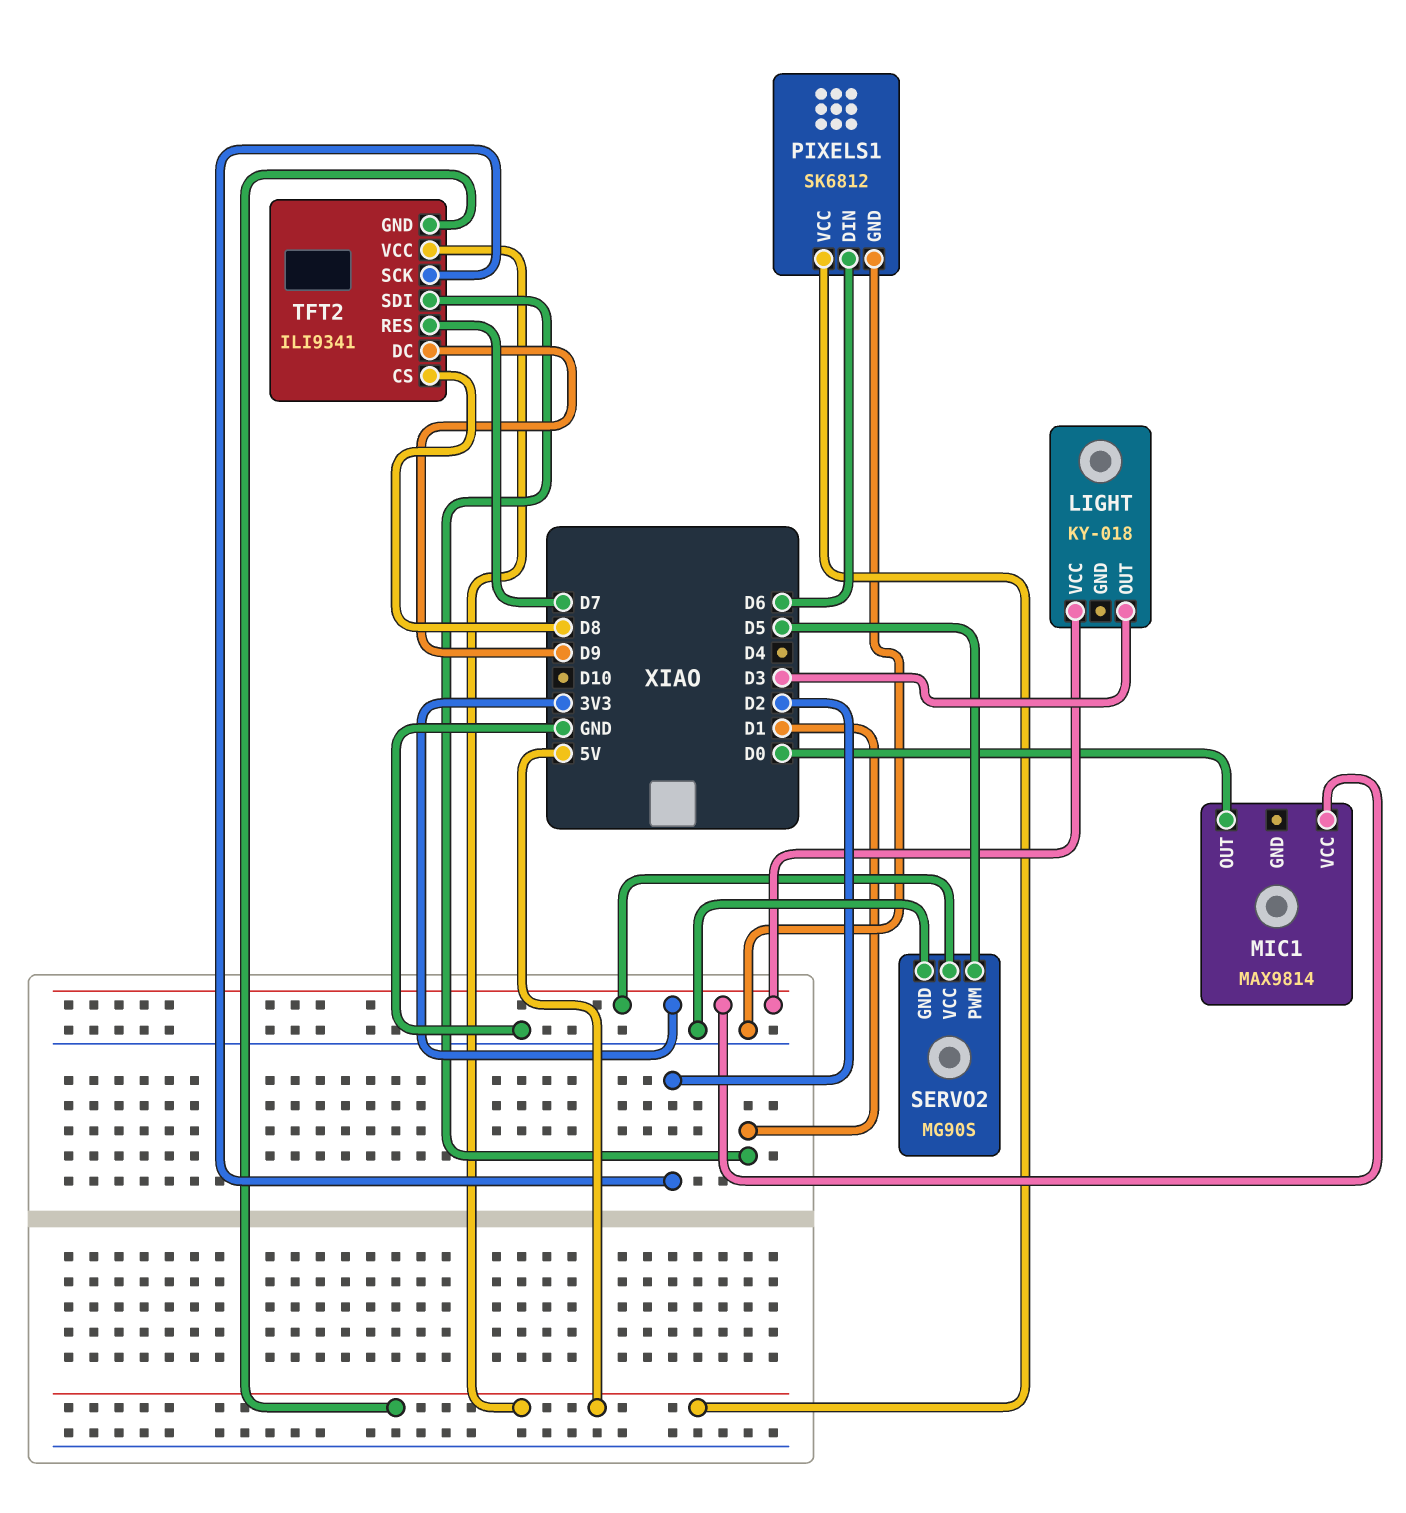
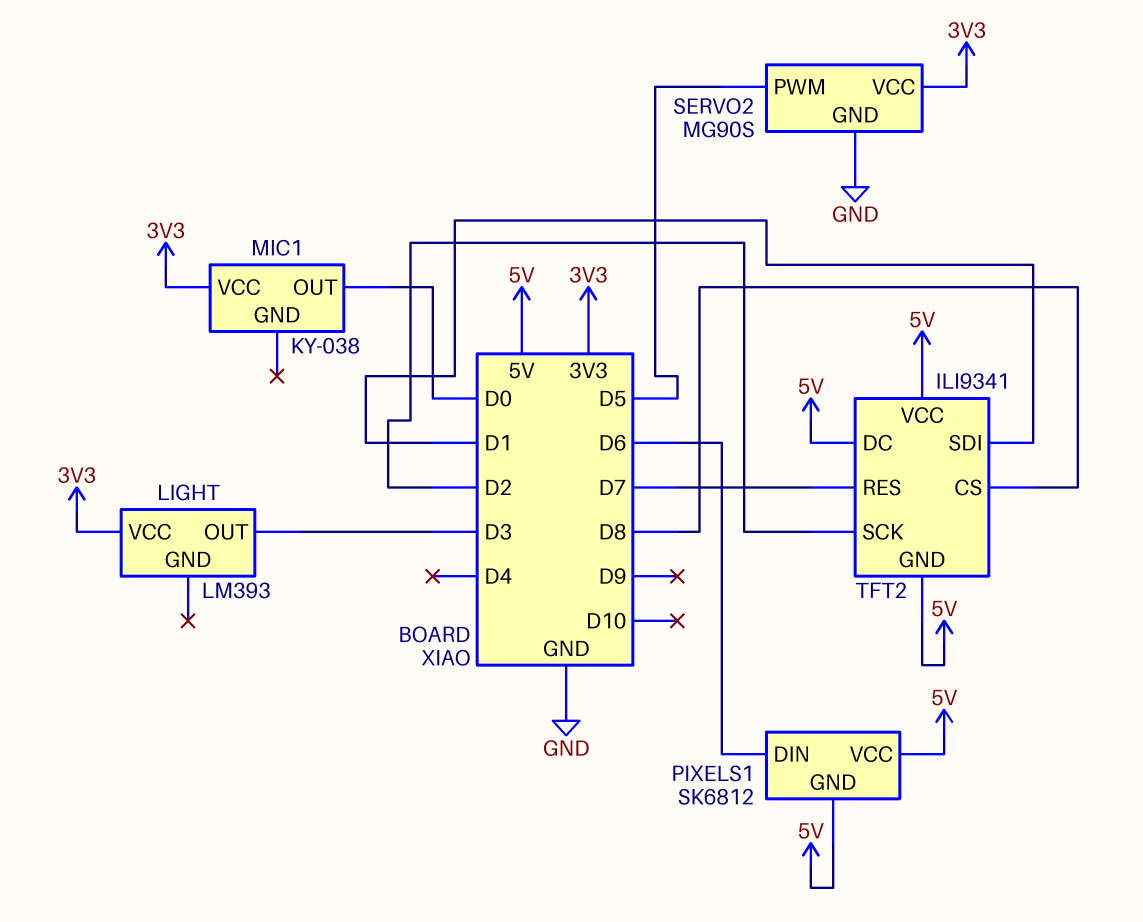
LIGHT: KY-018 -> LM393
MIC1: MAX9814 -> KY-038
PIXELS1 pin GND: GND -> 5V
TFT2 pin DC: D9 -> 5V

